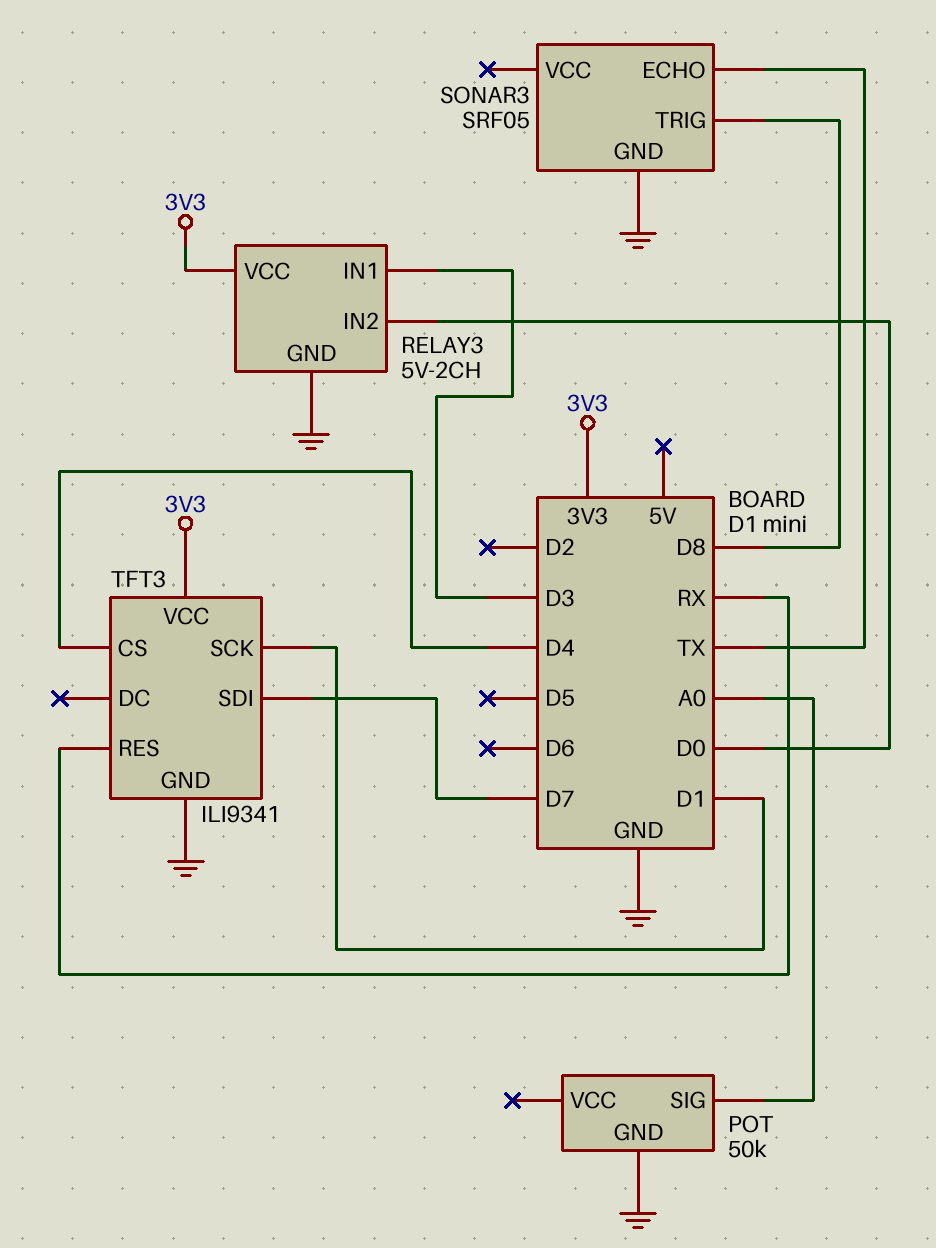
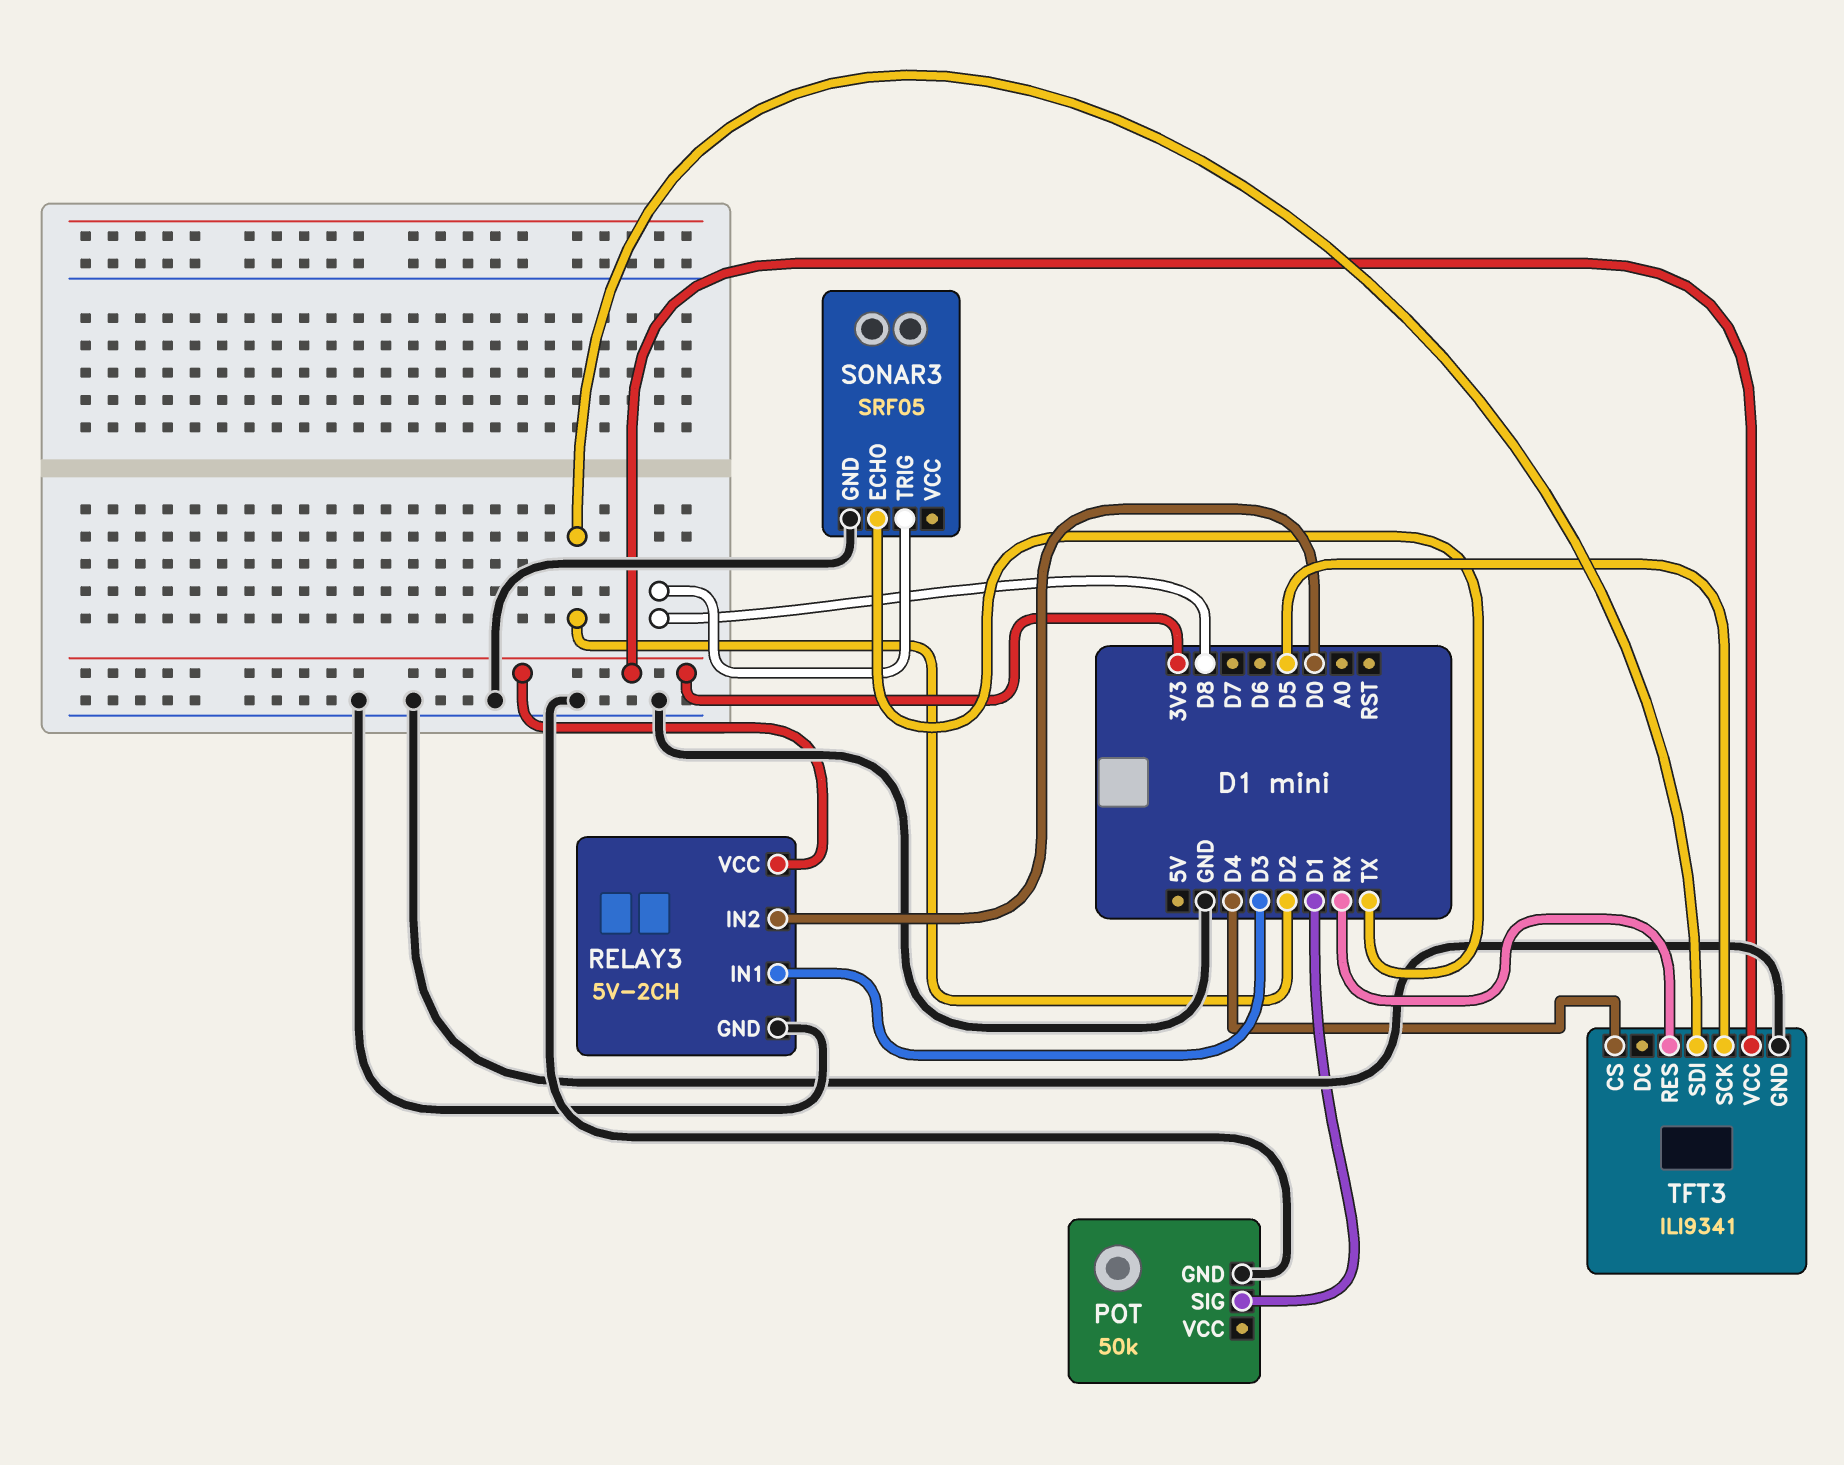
POT pin SIG: A0 -> D1
TFT3 pin SCK: D1 -> D5
TFT3 pin SDI: D7 -> D2

